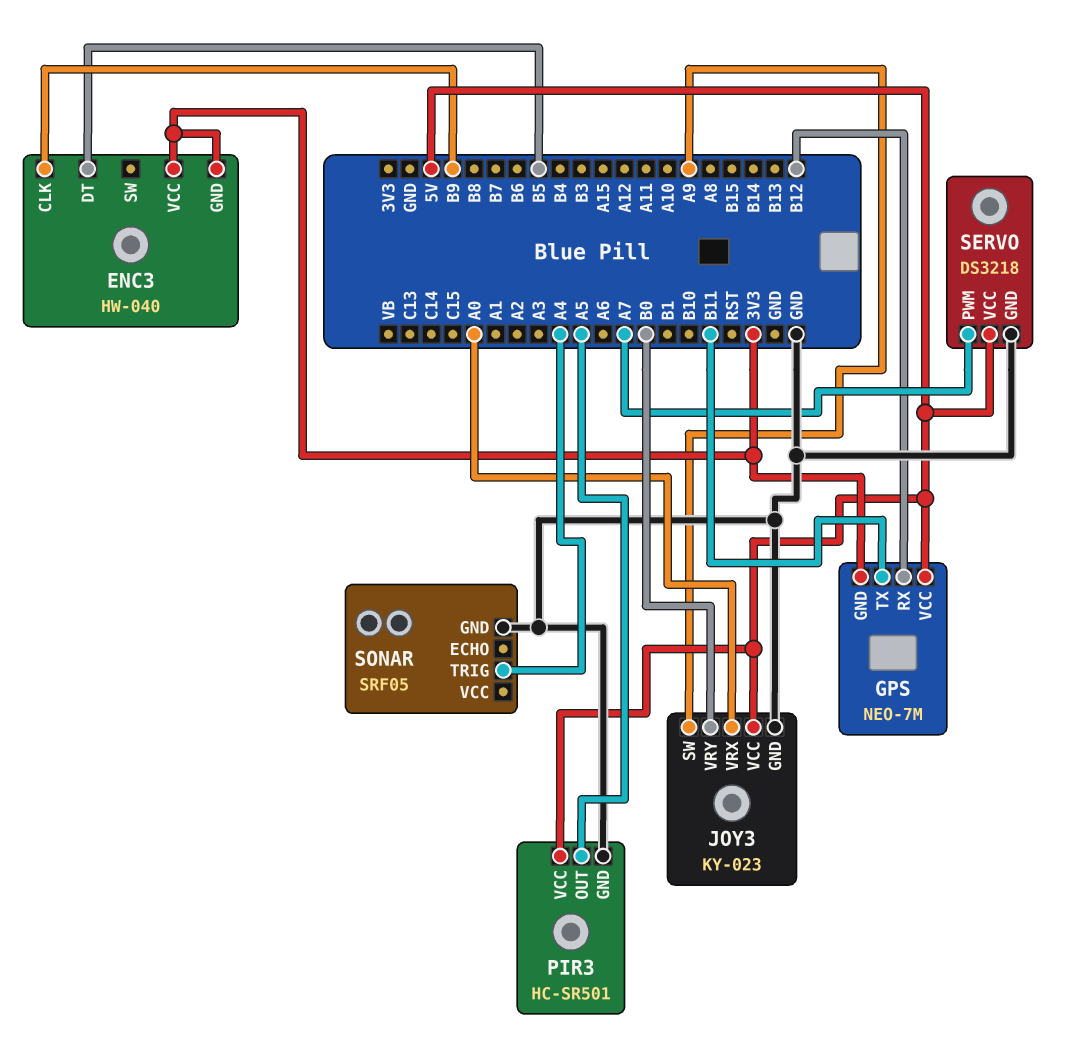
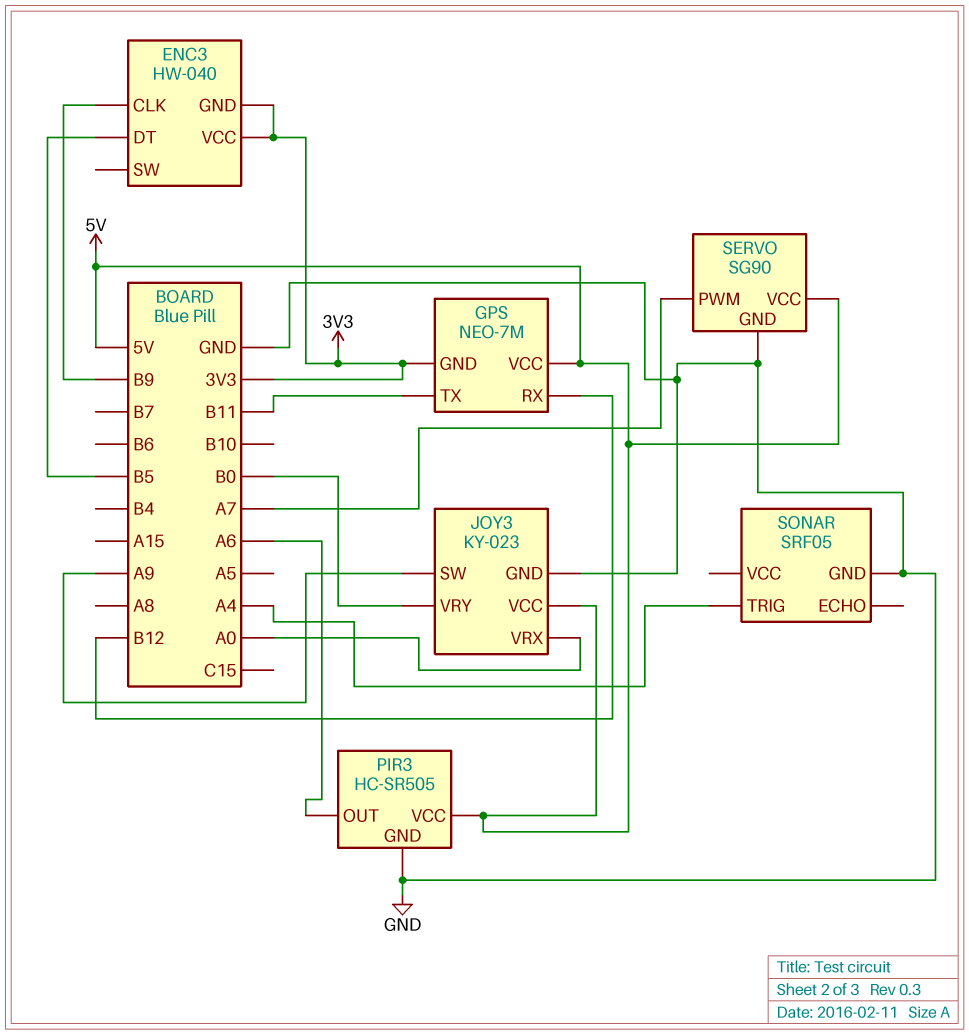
PIR3: HC-SR501 -> HC-SR505
PIR3 pin OUT: A5 -> A6
SERVO: DS3218 -> SG90

